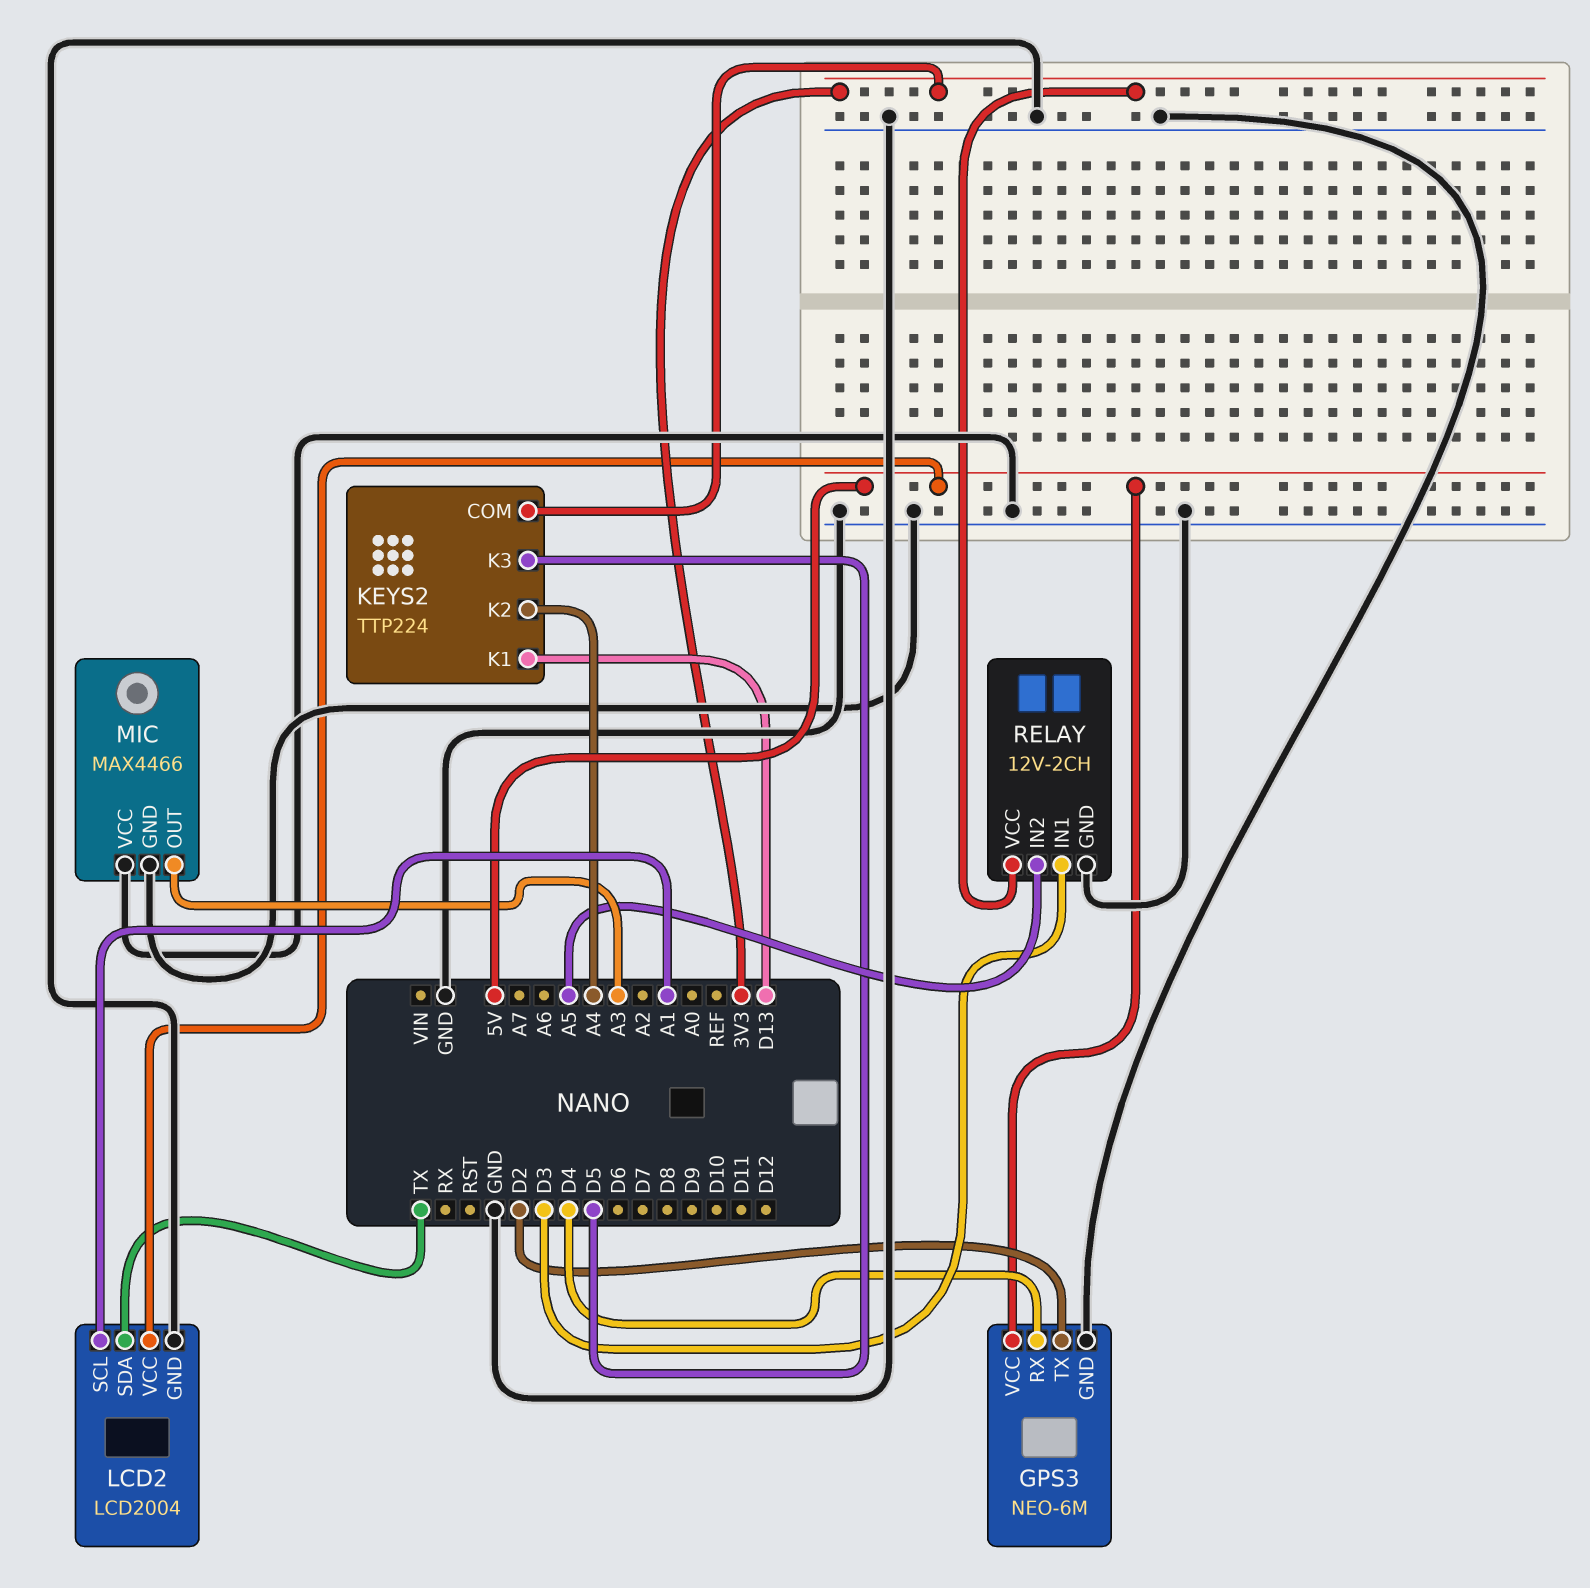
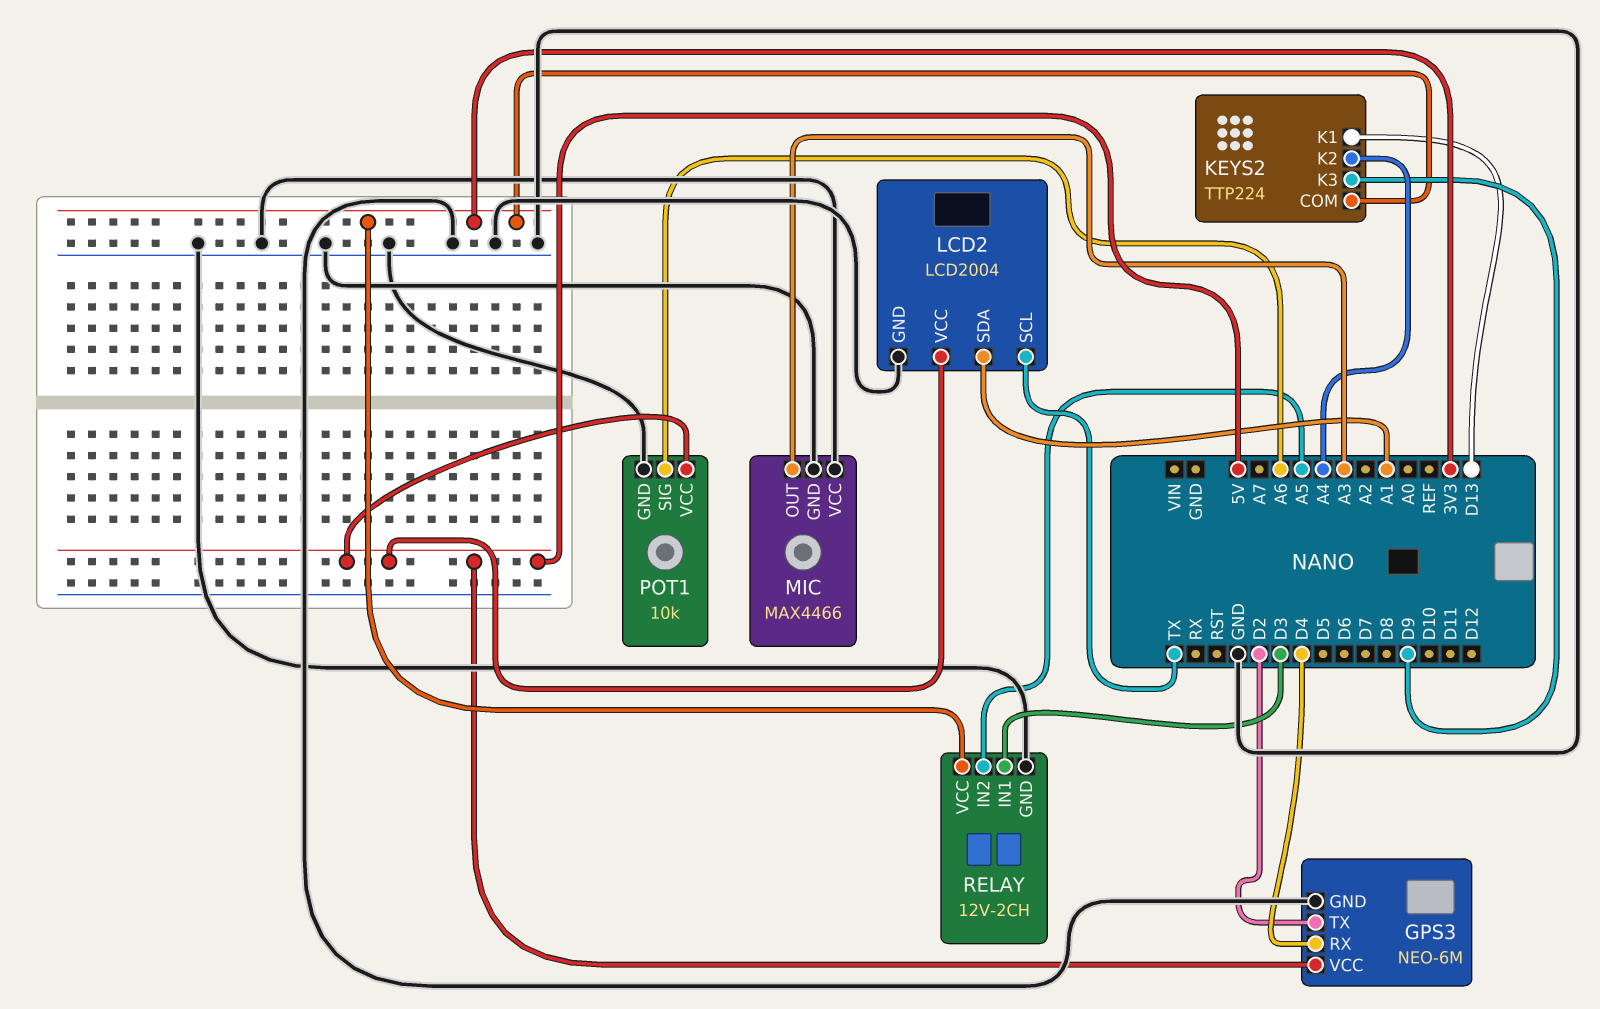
KEYS2 pin K3: D5 -> D9
LCD2 pin SCL: A1 -> TX
LCD2 pin SDA: TX -> A1
POT1: none -> 10k
POT1 pin GND: none -> GND
POT1 pin SIG: none -> A6
POT1 pin VCC: none -> 5V

